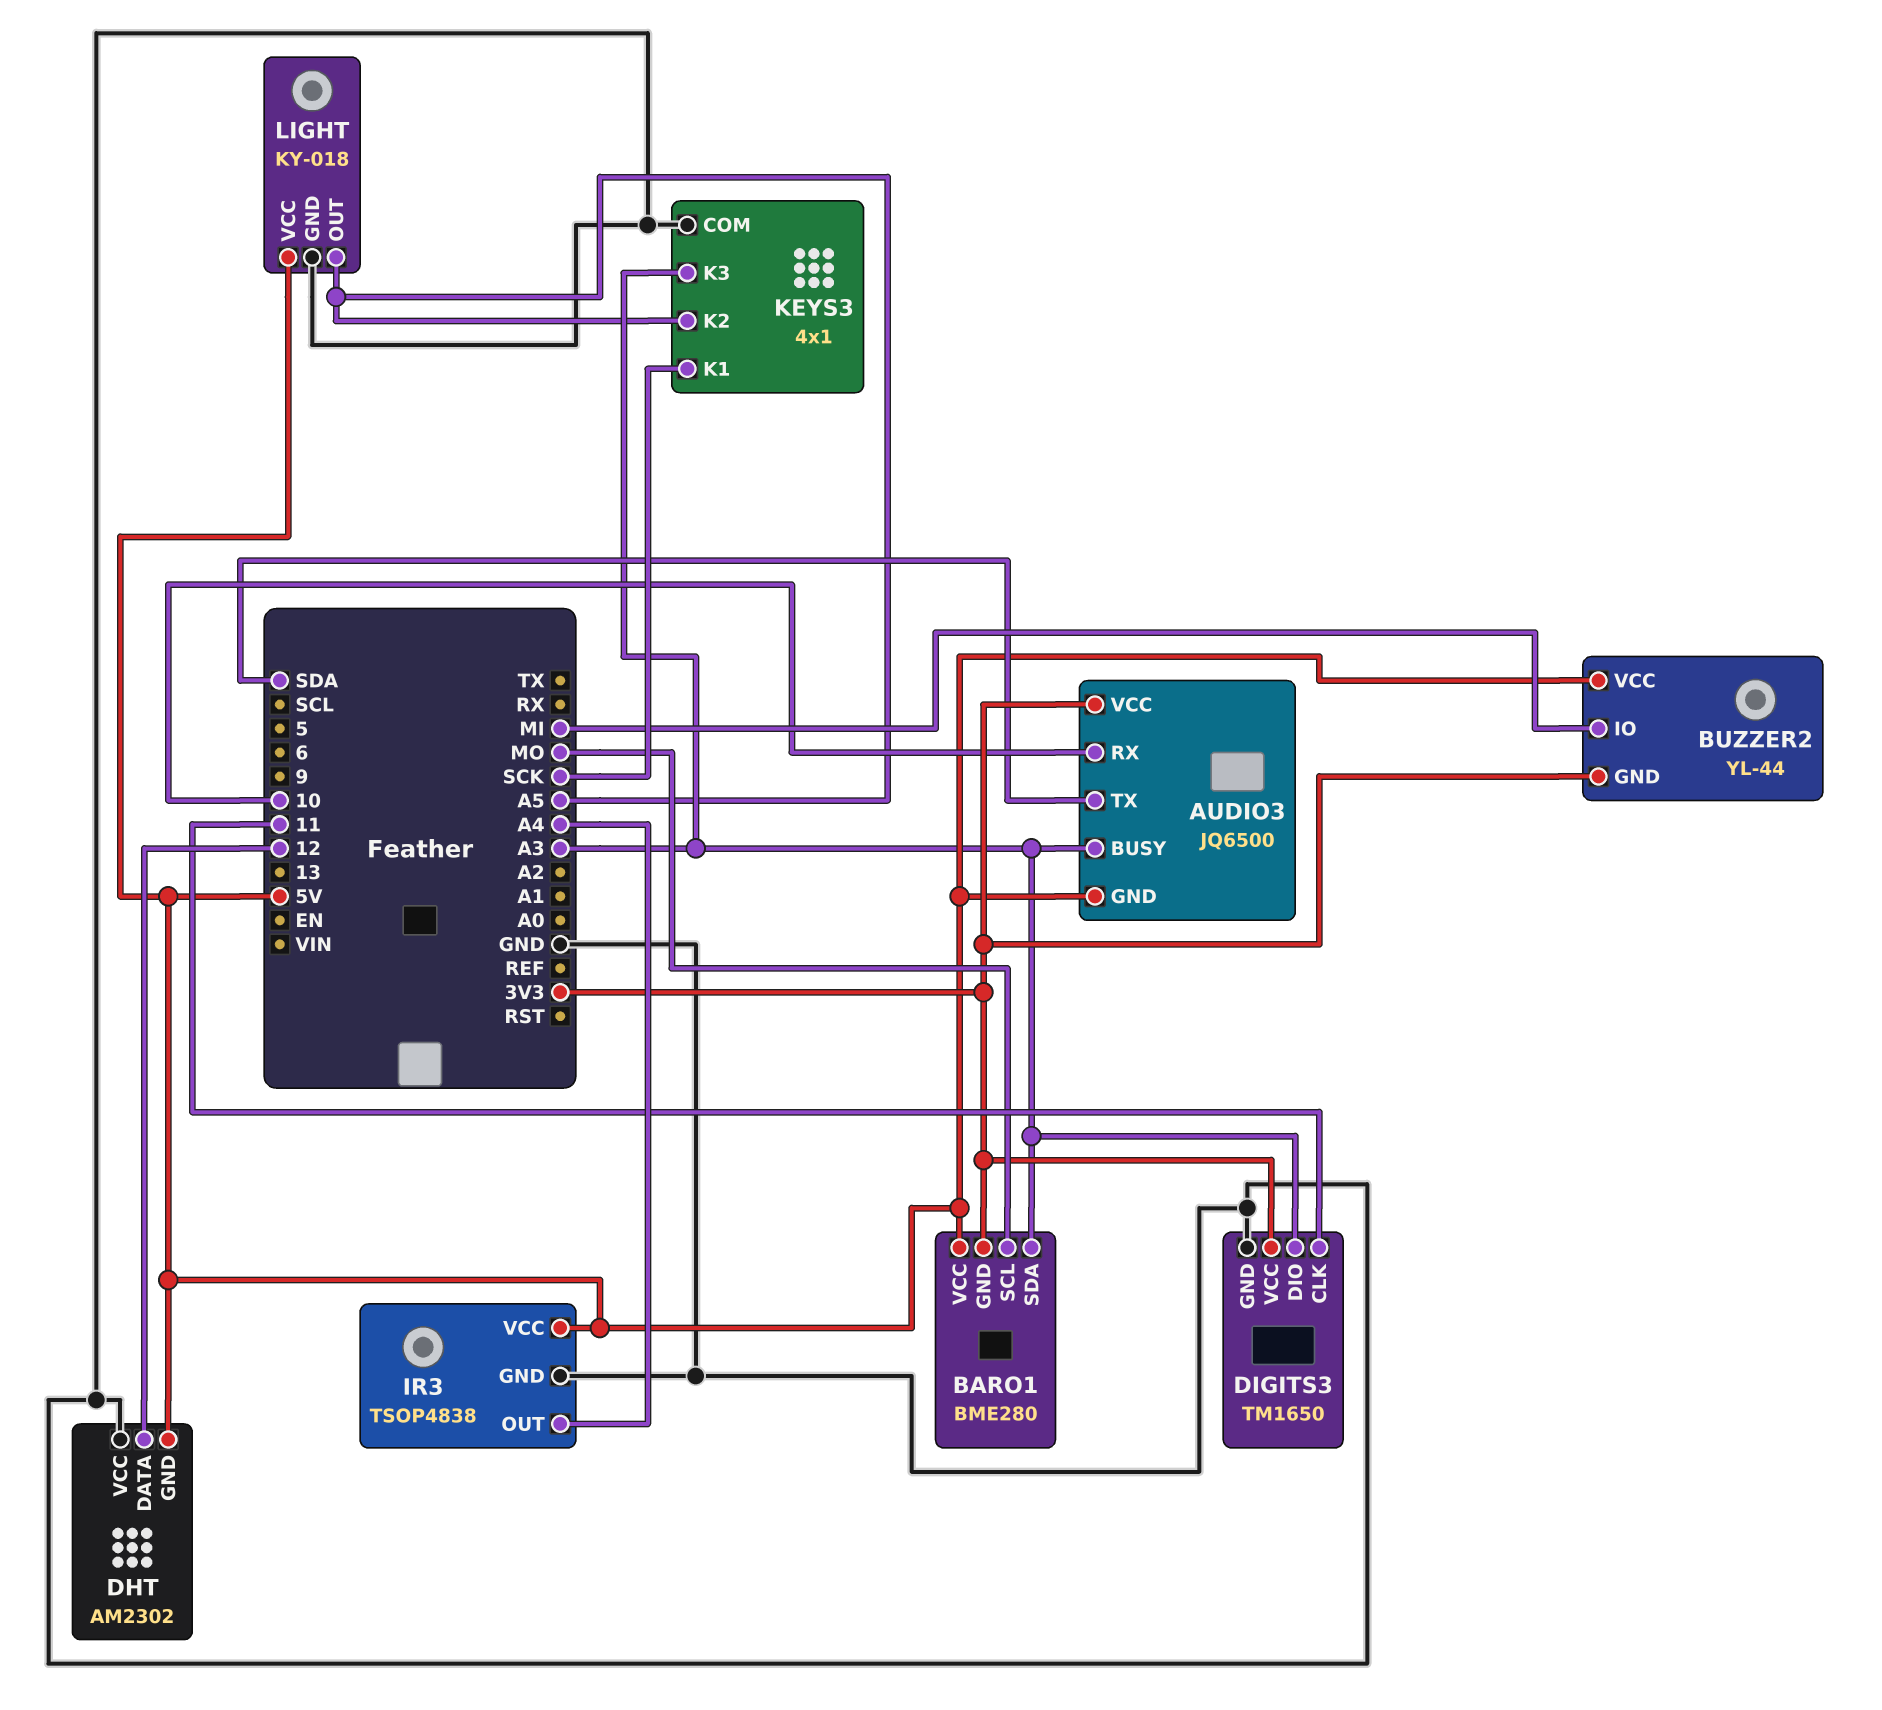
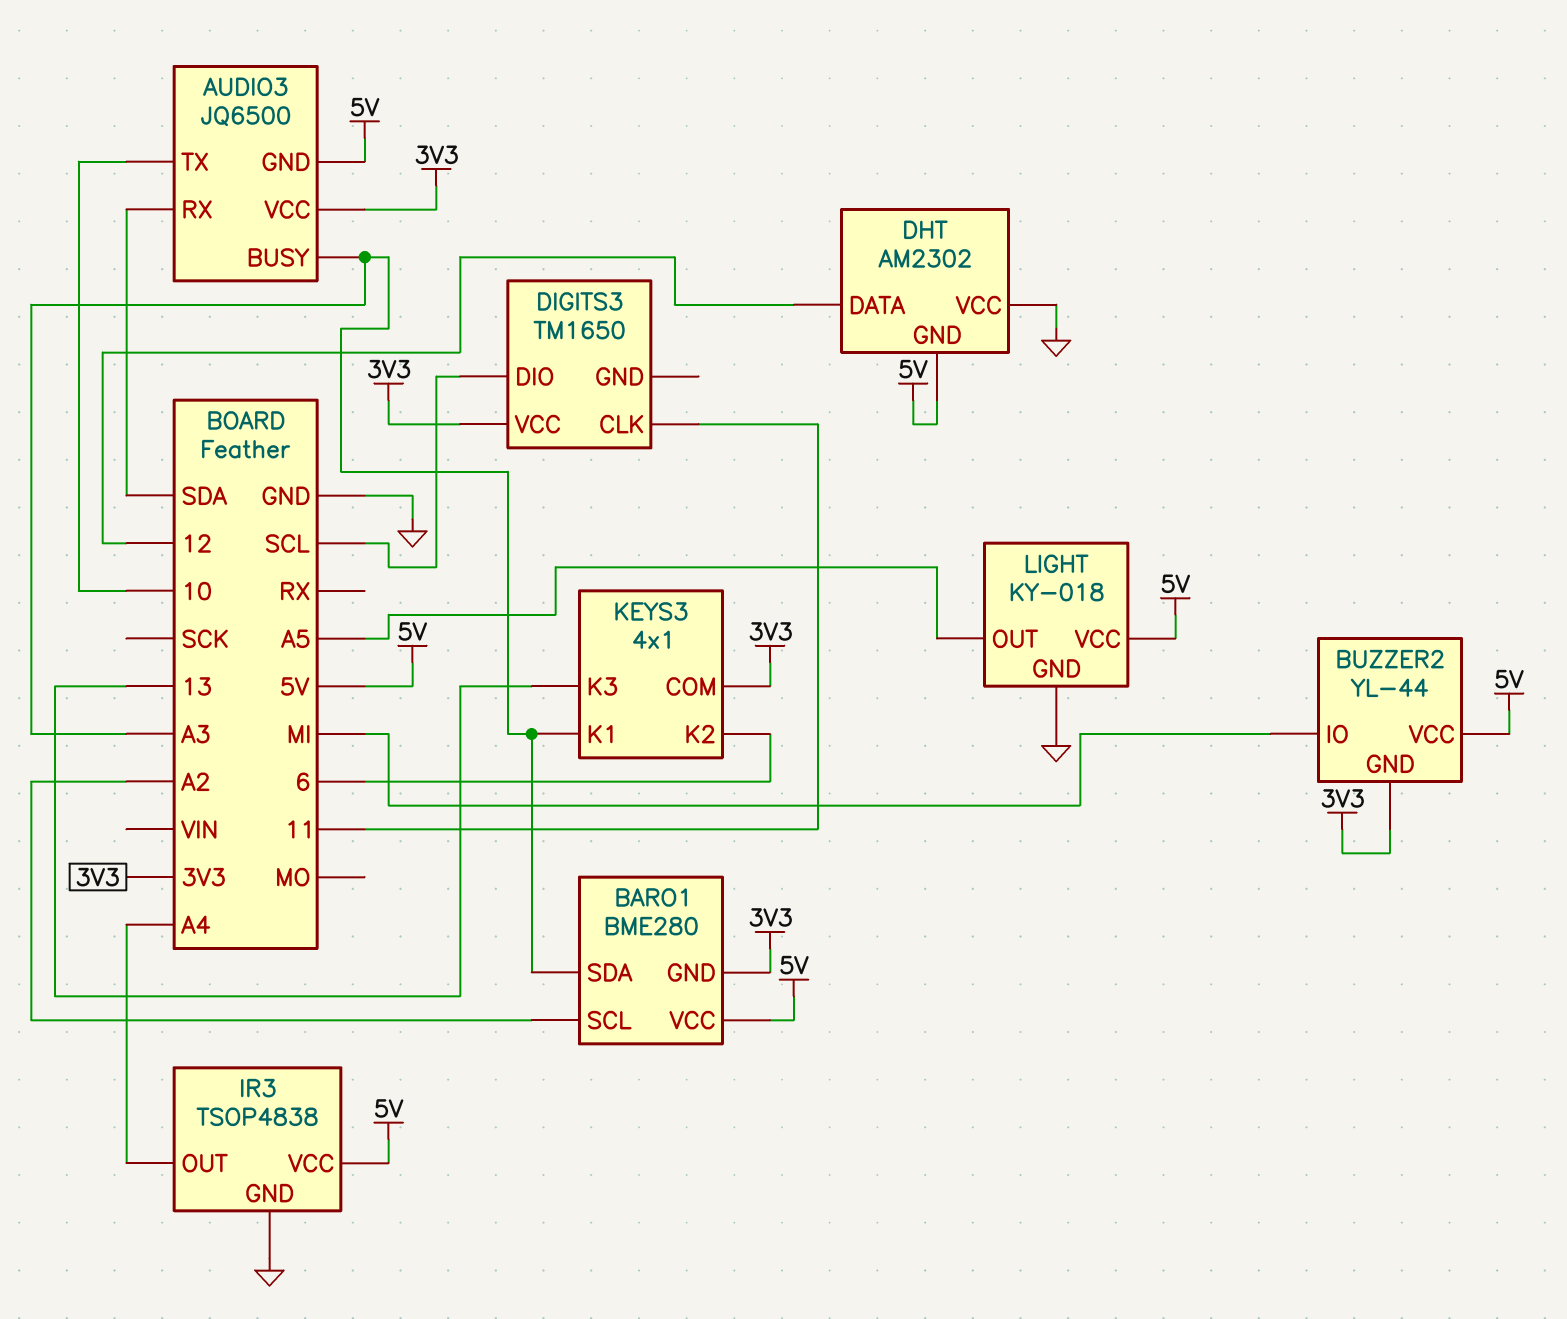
AUDIO3 pin RX: 10 -> SDA
AUDIO3 pin TX: SDA -> 10
BARO1 pin SCL: MO -> A2
DIGITS3 pin DIO: A3 -> SCL
DIGITS3 pin GND: GND -> none
KEYS3 pin COM: GND -> 3V3
KEYS3 pin K1: SCK -> A3
KEYS3 pin K2: A5 -> 6
KEYS3 pin K3: A3 -> 13

